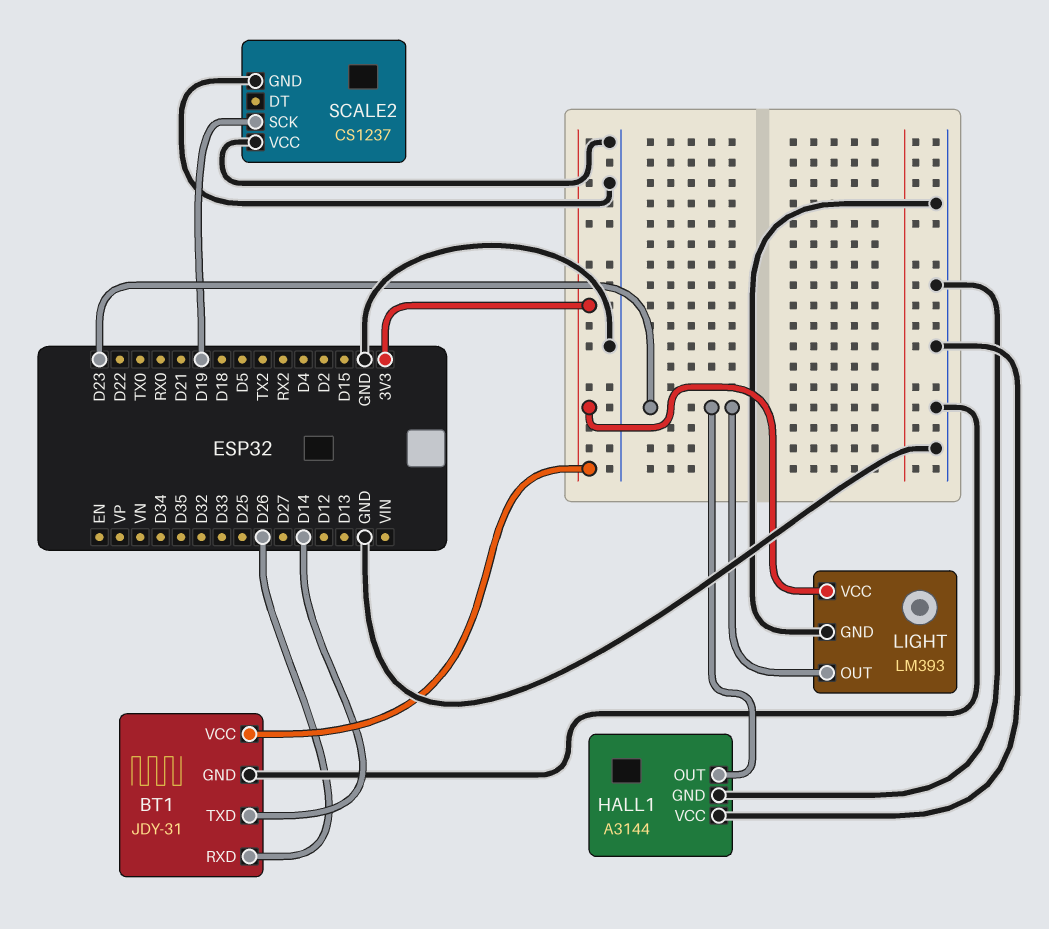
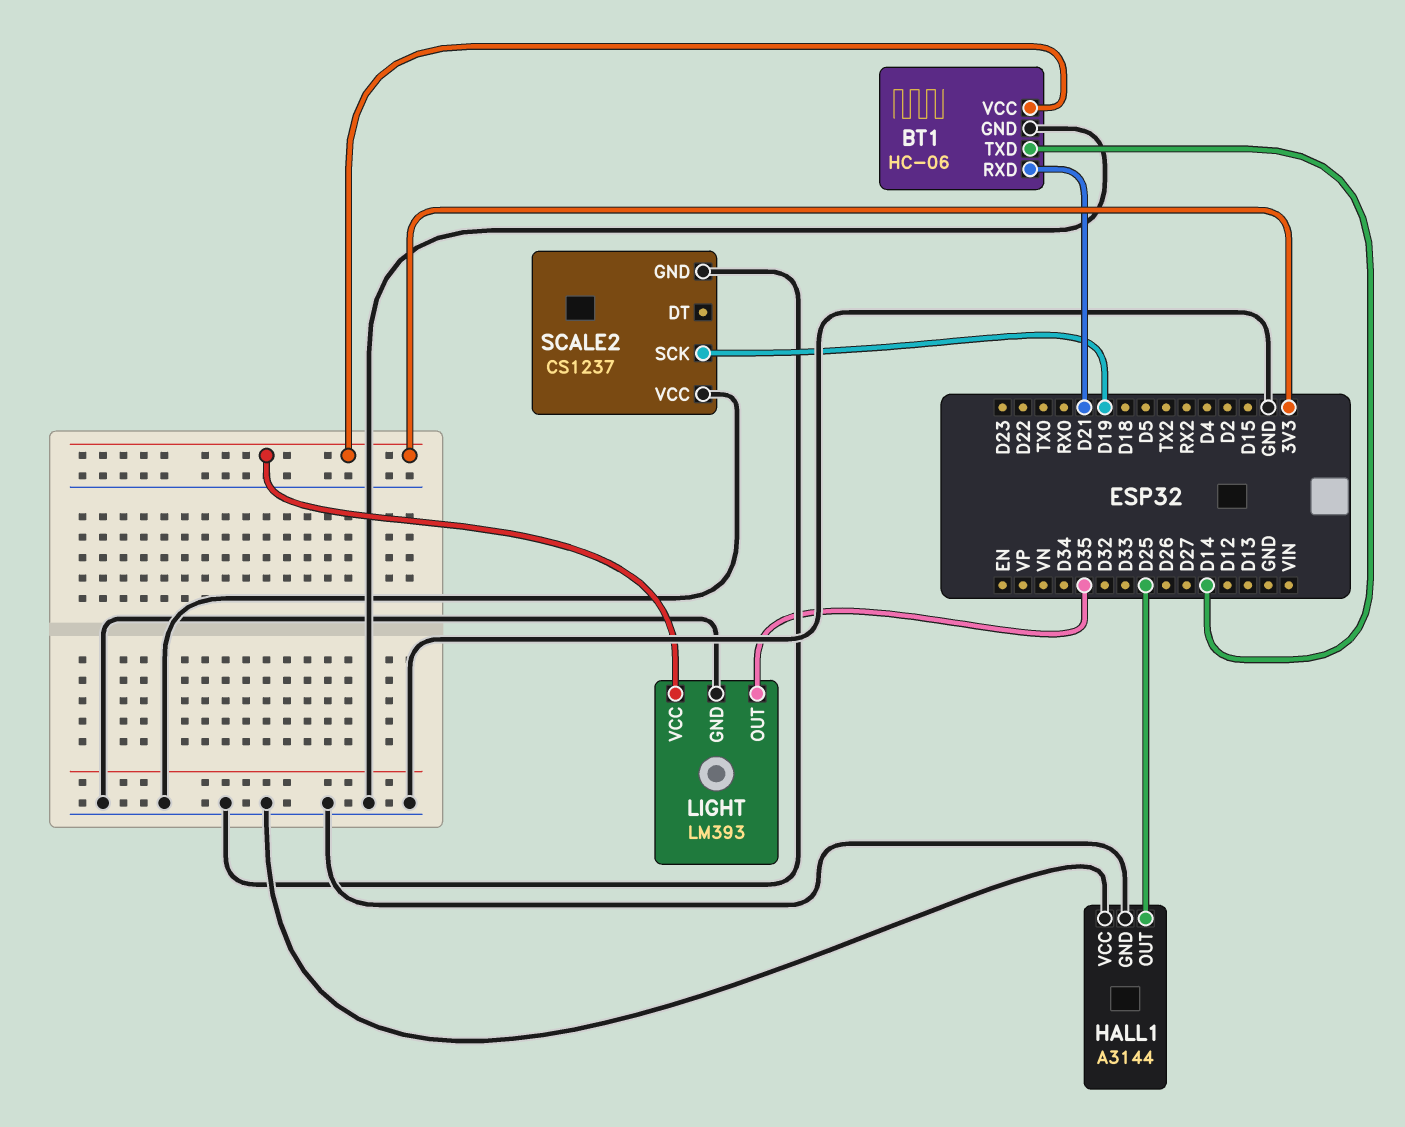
BT1: JDY-31 -> HC-06
BT1 pin RXD: D26 -> D21
HALL1 pin OUT: D23 -> D25
LIGHT pin OUT: D23 -> D35

